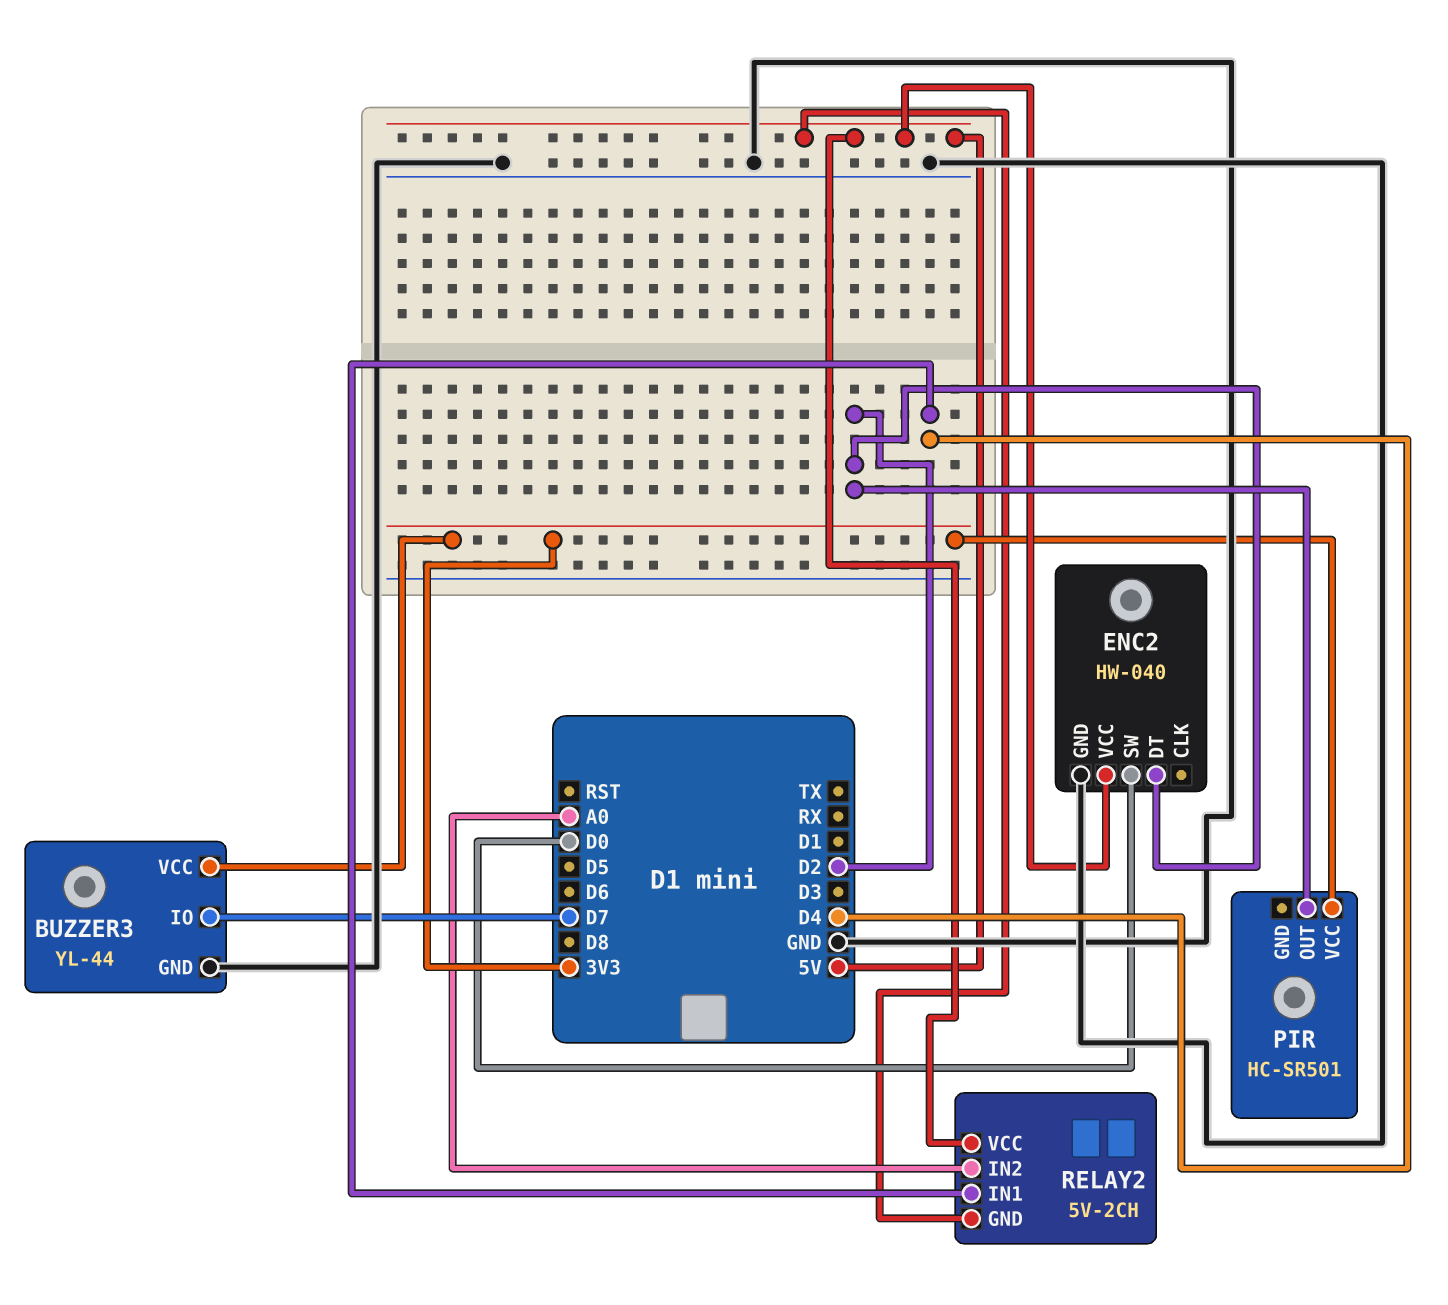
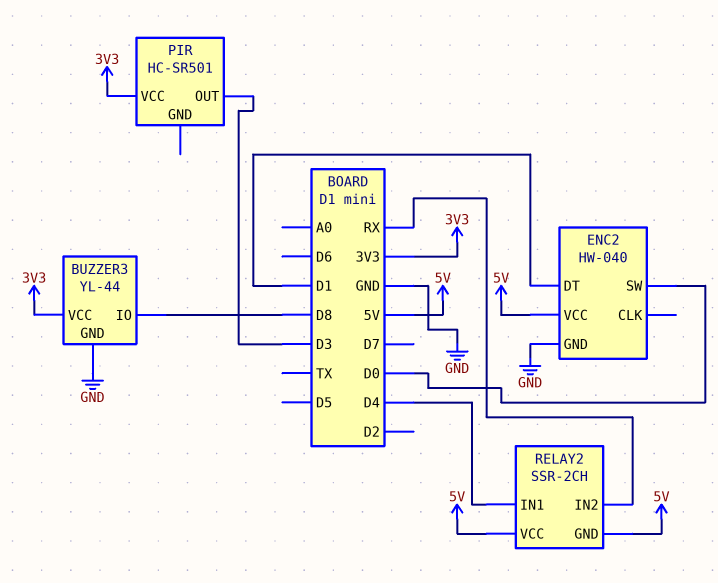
BUZZER3 pin IO: D7 -> D8
ENC2 pin DT: D2 -> D1
PIR pin OUT: D2 -> D3
RELAY2: 5V-2CH -> SSR-2CH
RELAY2 pin IN2: A0 -> RX

